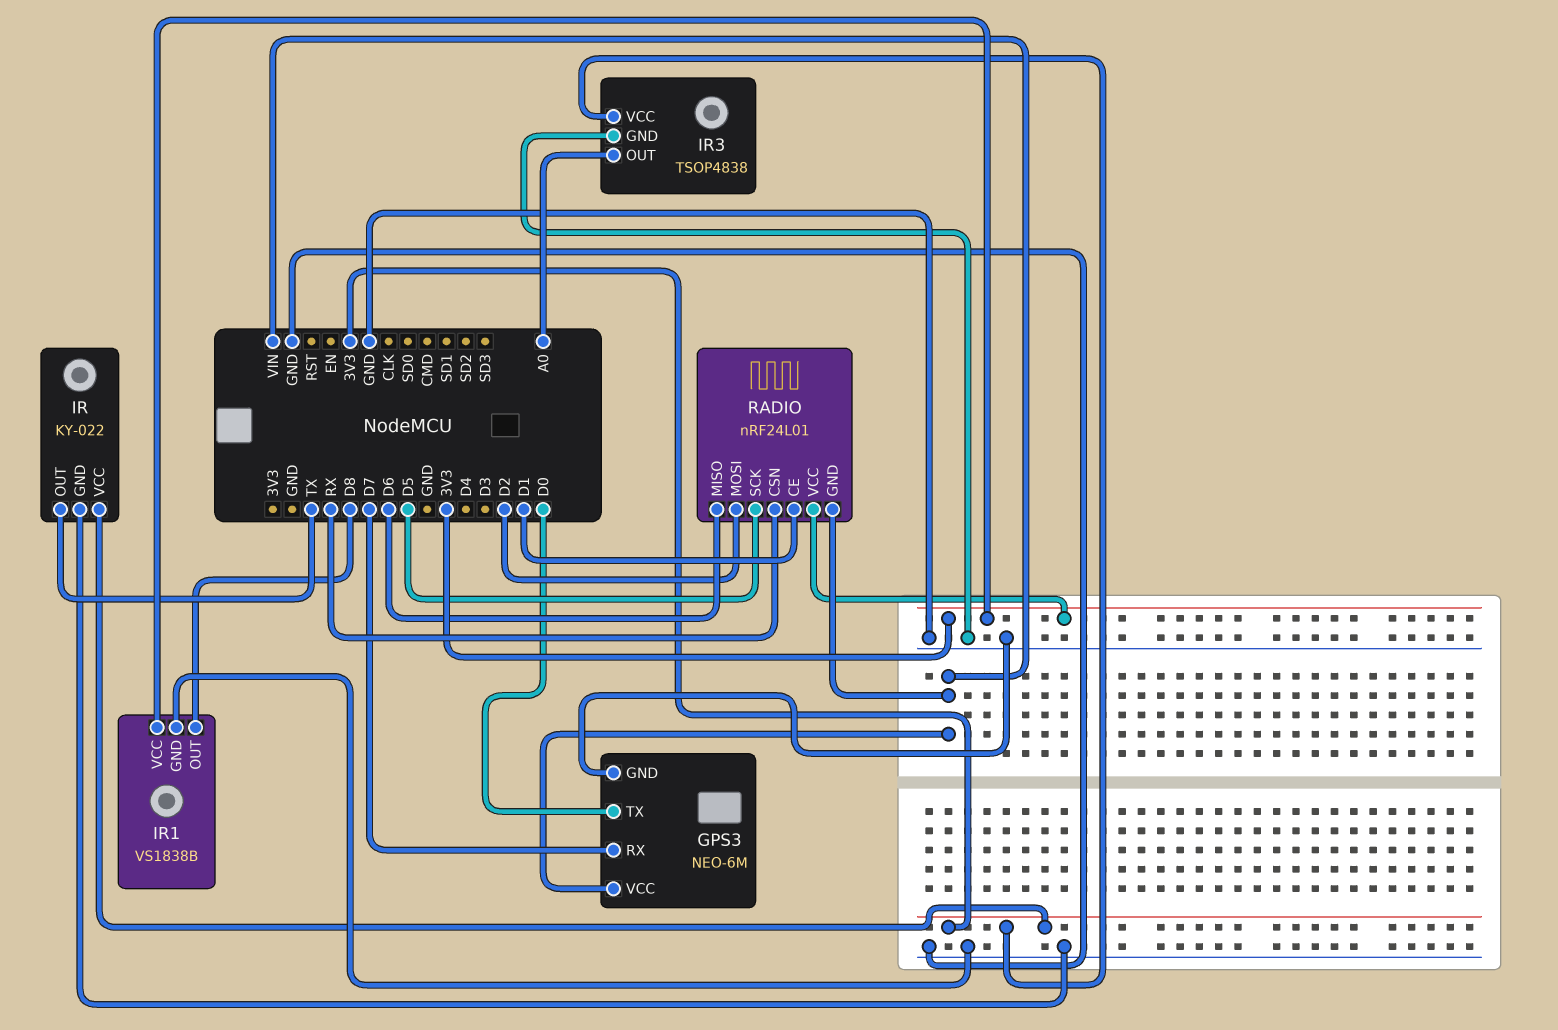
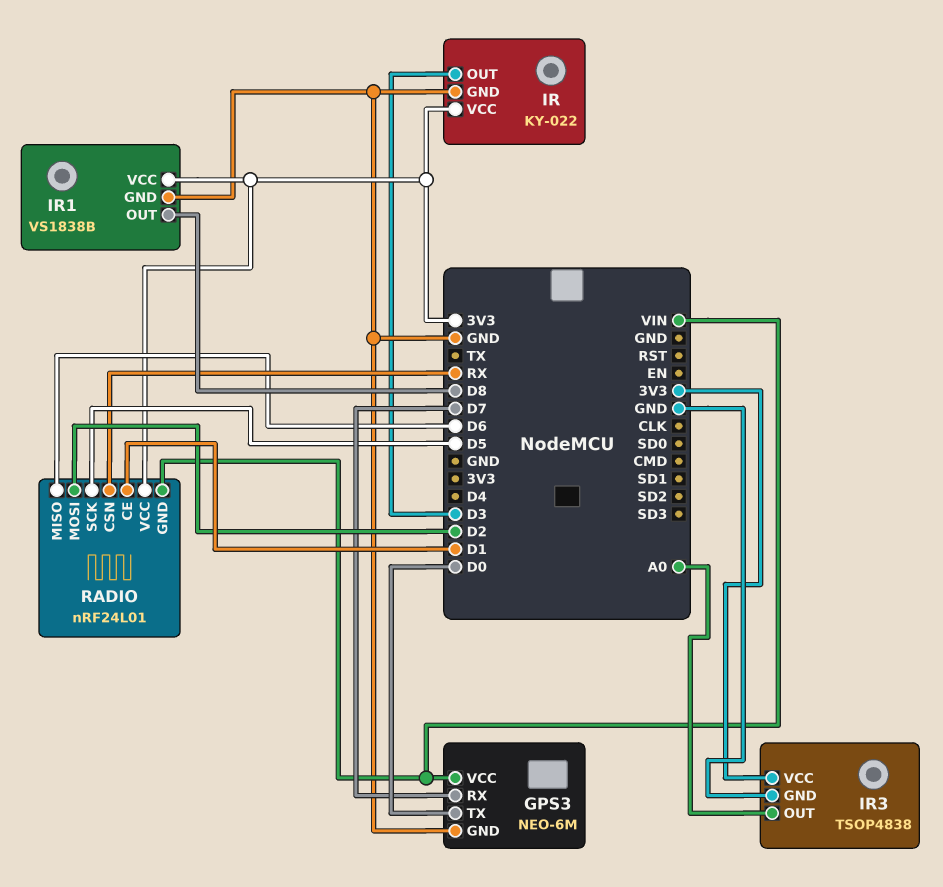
IR pin OUT: TX -> D3

